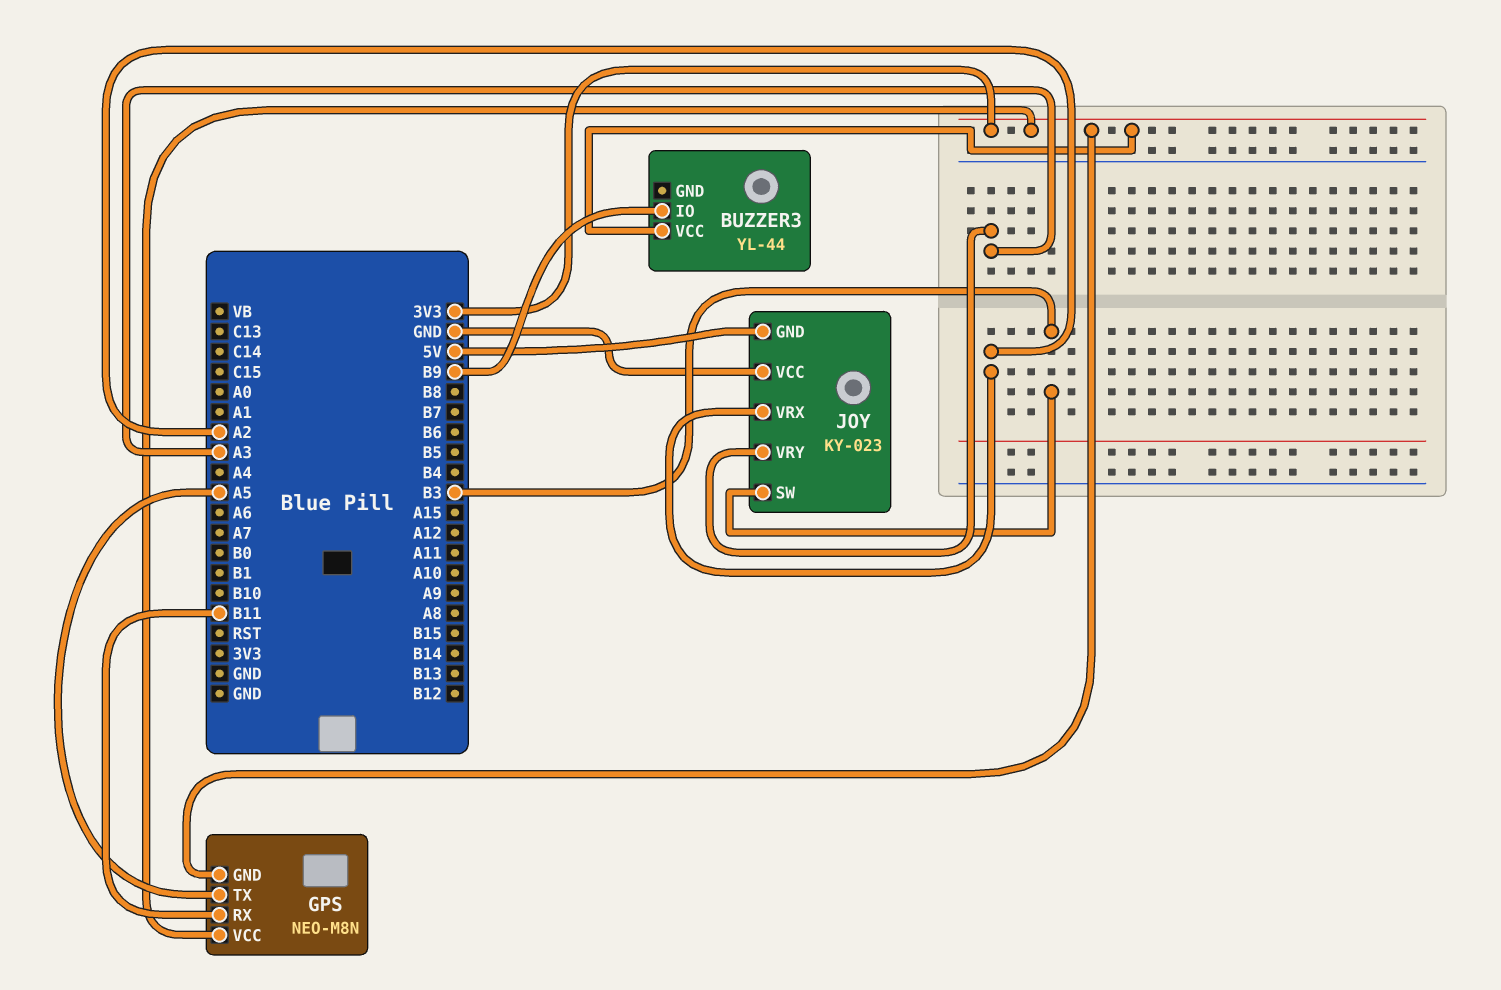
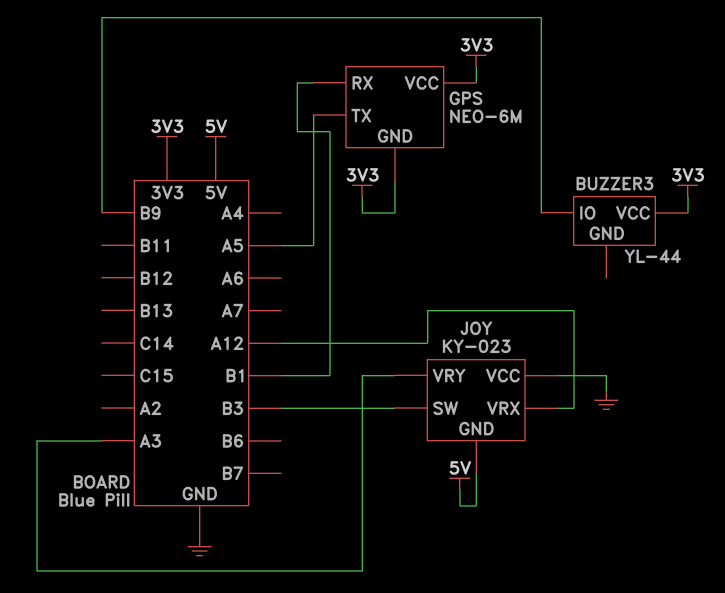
GPS: NEO-M8N -> NEO-6M
GPS pin RX: B11 -> B1
JOY pin VRX: A2 -> A12

